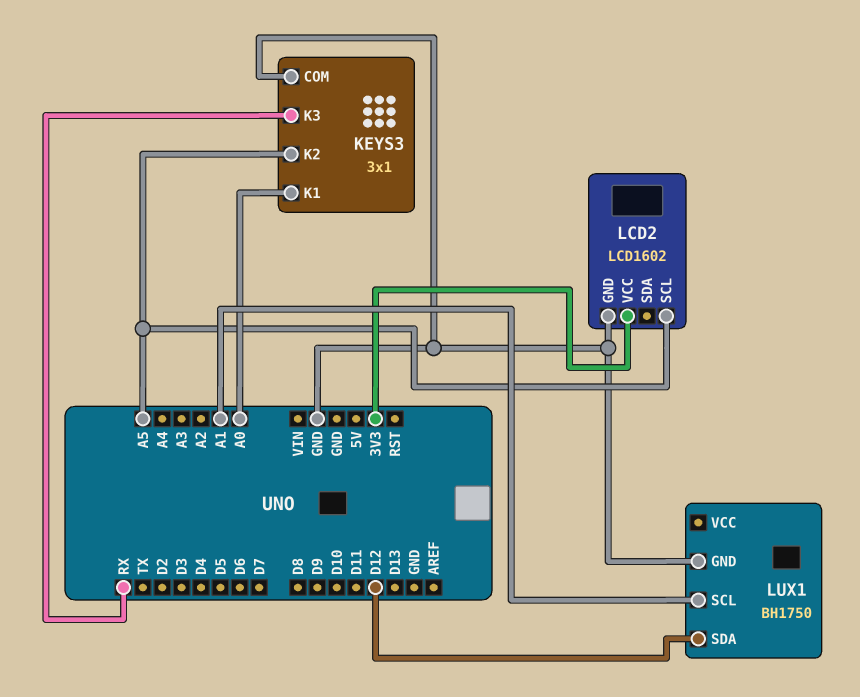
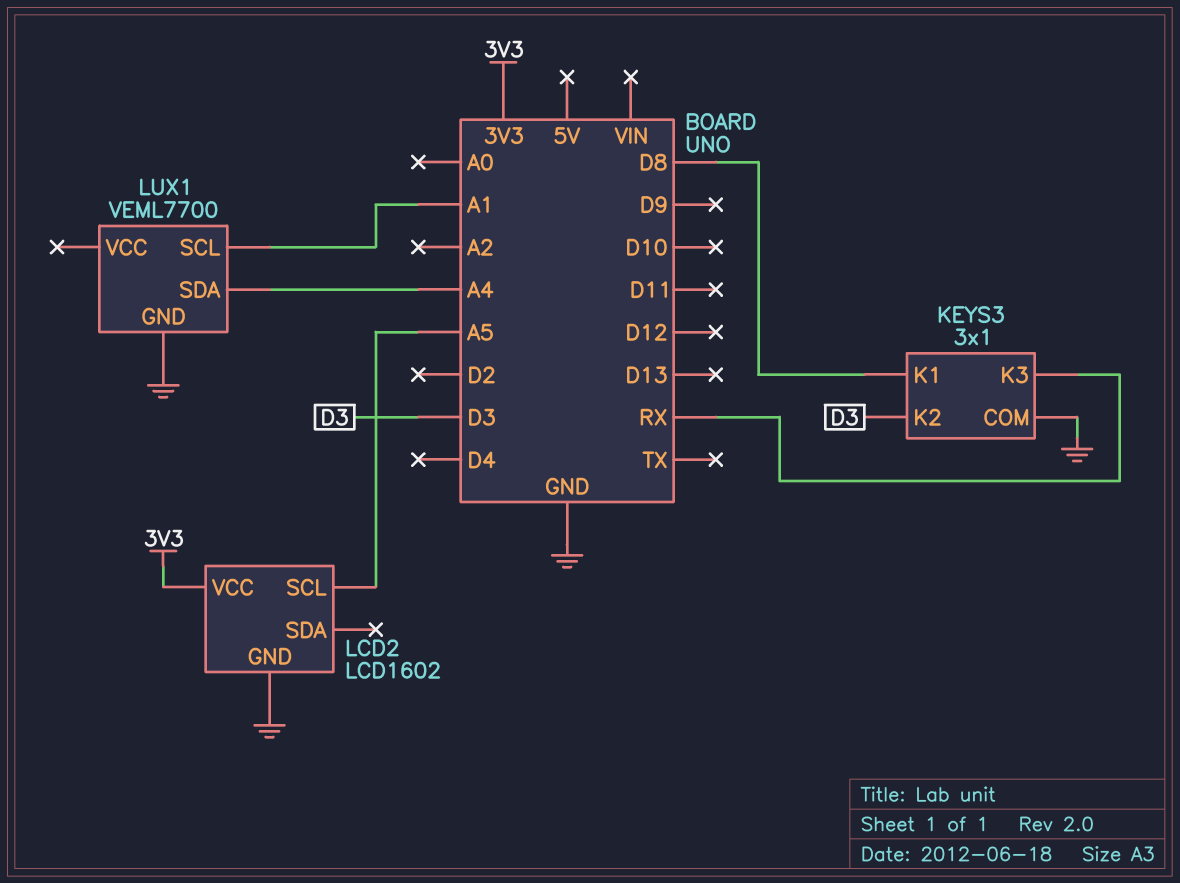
KEYS3 pin K1: A0 -> D8
KEYS3 pin K2: A5 -> D3
LUX1: BH1750 -> VEML7700
LUX1 pin SDA: D12 -> A4

